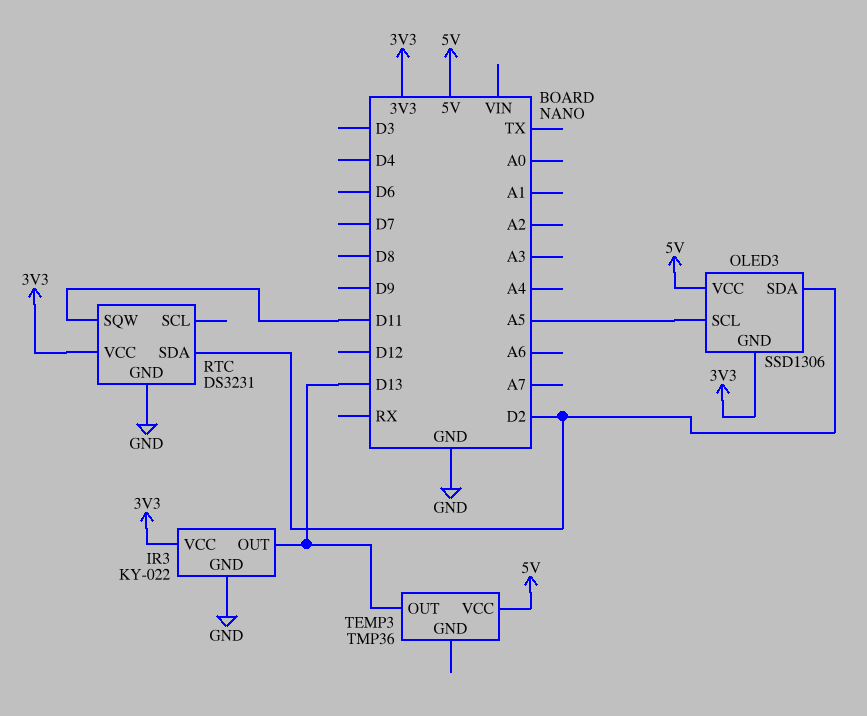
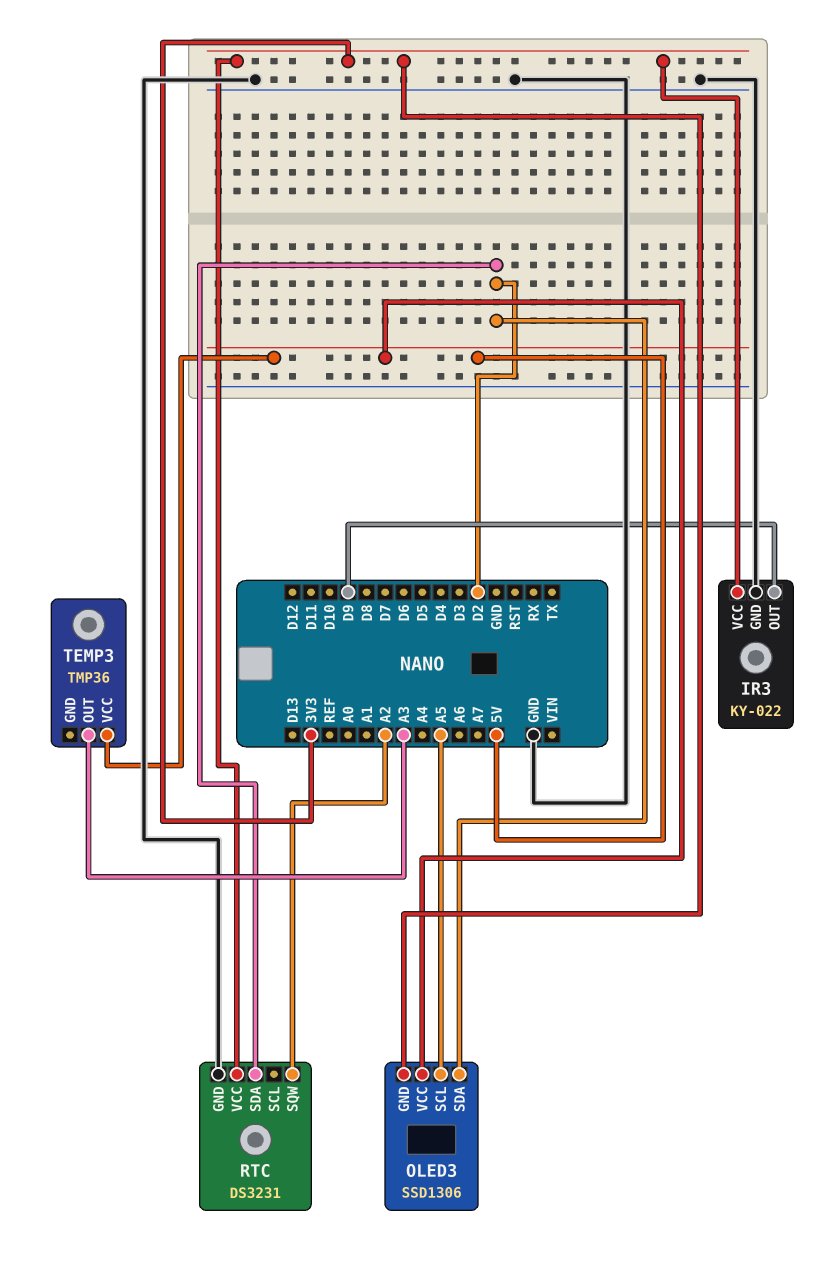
IR3 pin OUT: D13 -> D9
RTC pin SQW: D11 -> A2
TEMP3 pin OUT: D13 -> A3

